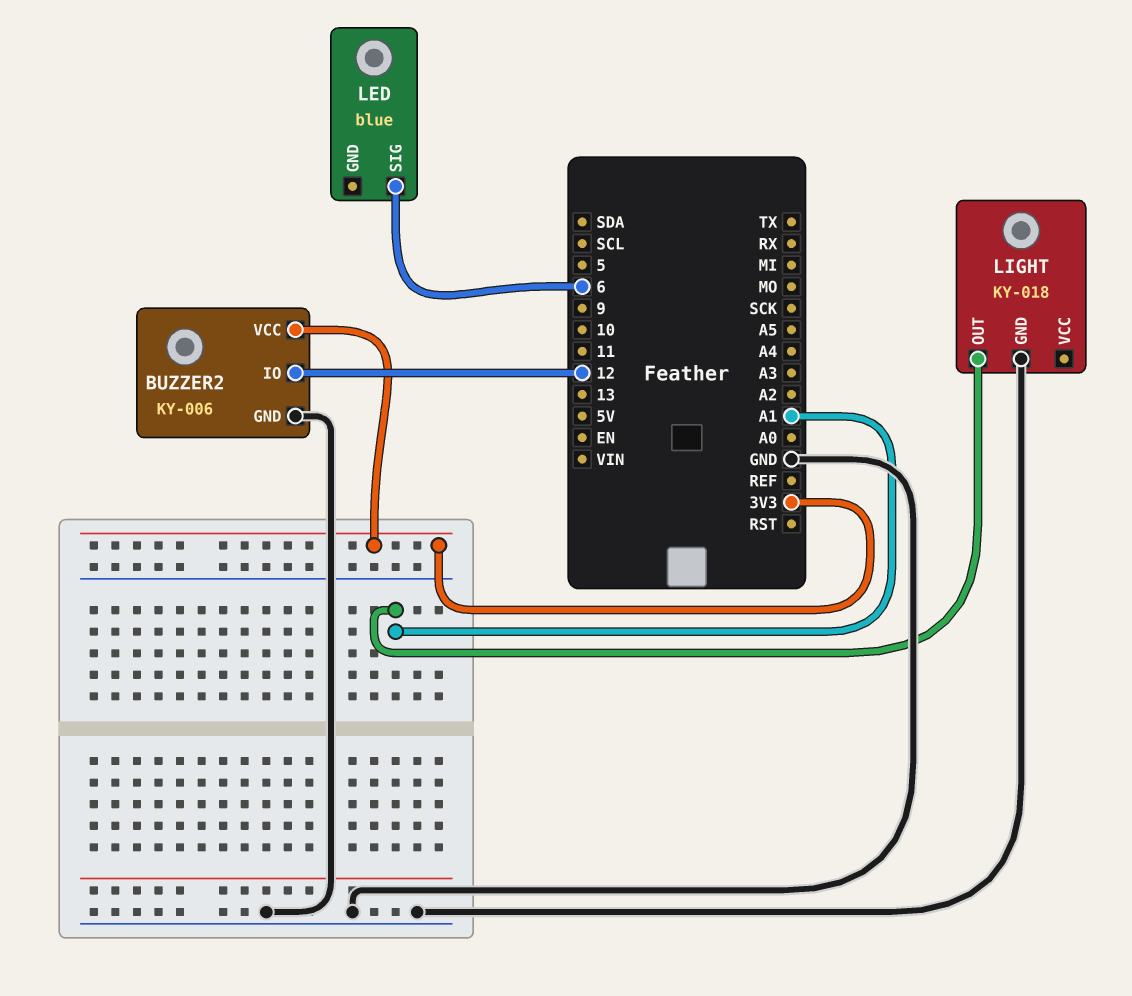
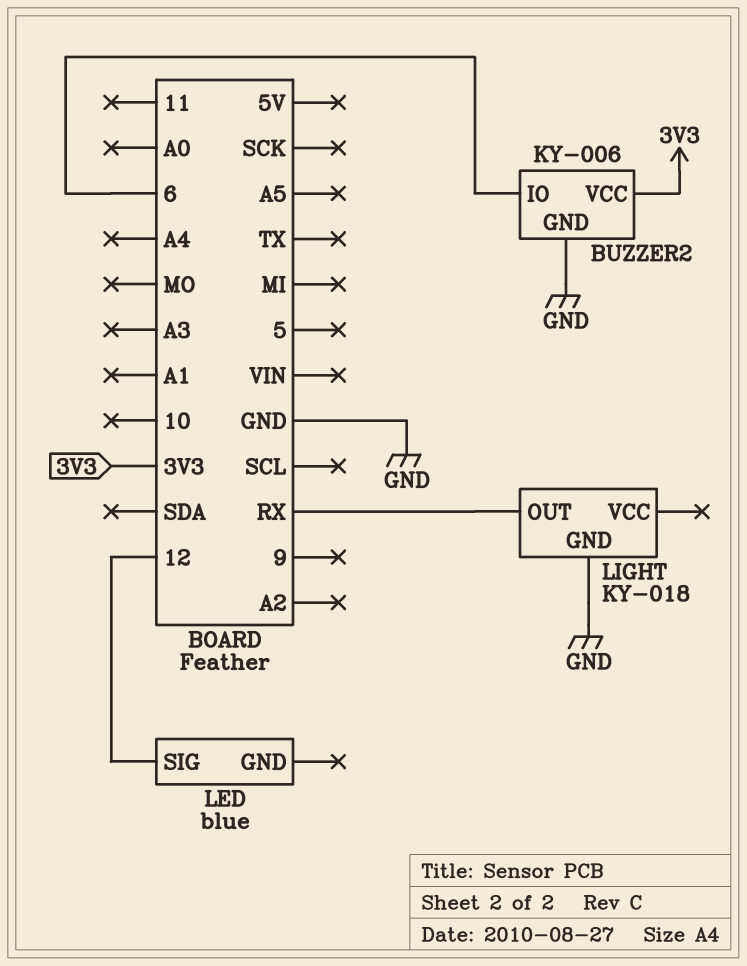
BUZZER2 pin IO: 12 -> 6
LED pin SIG: 6 -> 12
LIGHT pin OUT: A1 -> RX

